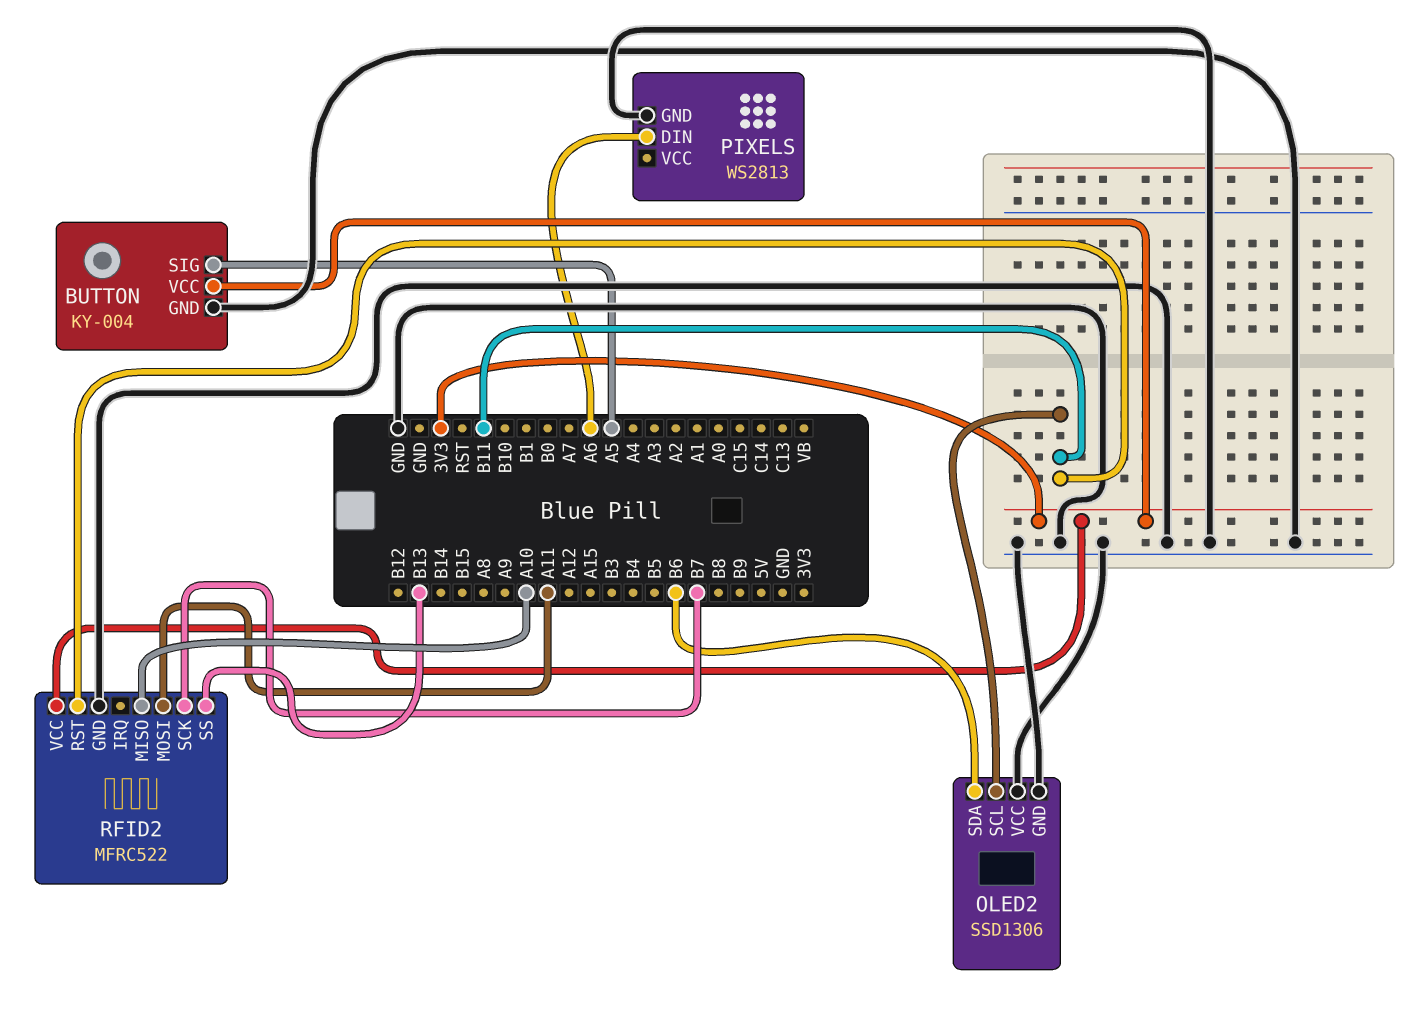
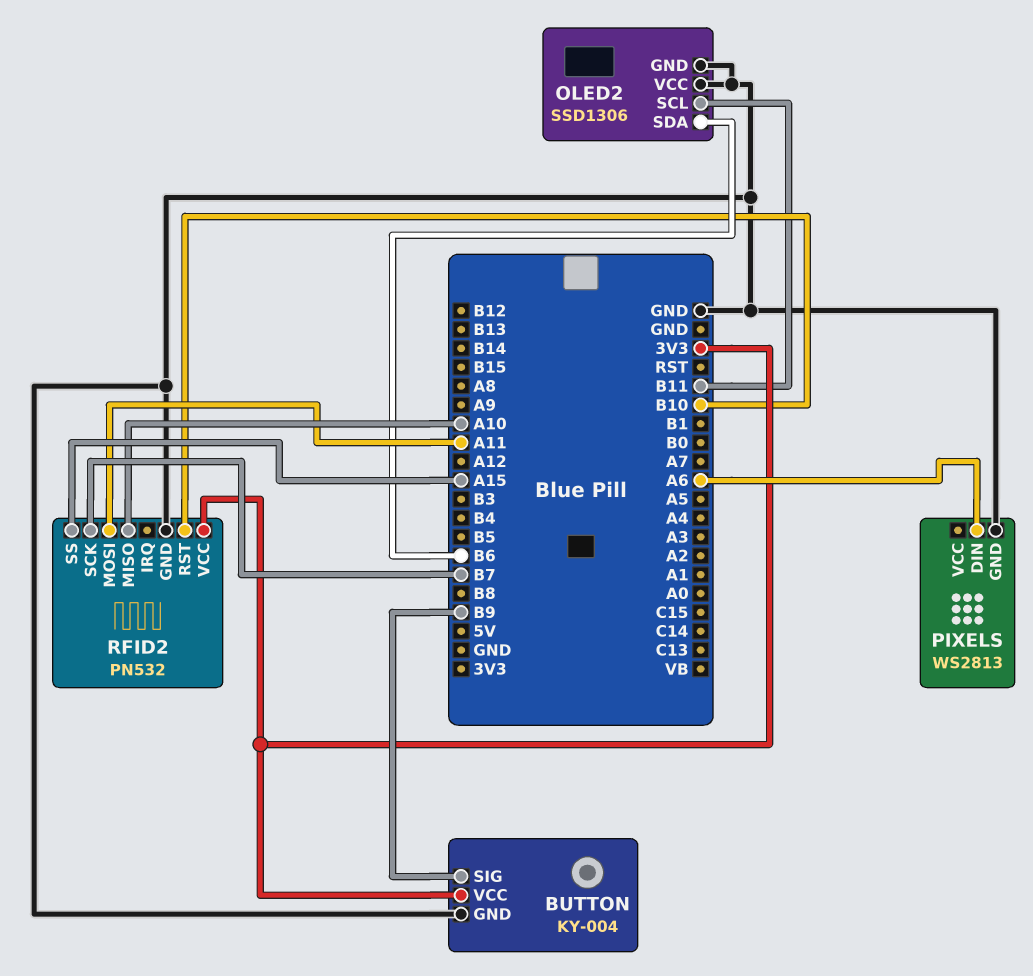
BUTTON pin SIG: A5 -> B9
RFID2: MFRC522 -> PN532
RFID2 pin RST: B11 -> B10
RFID2 pin SS: B13 -> A15

